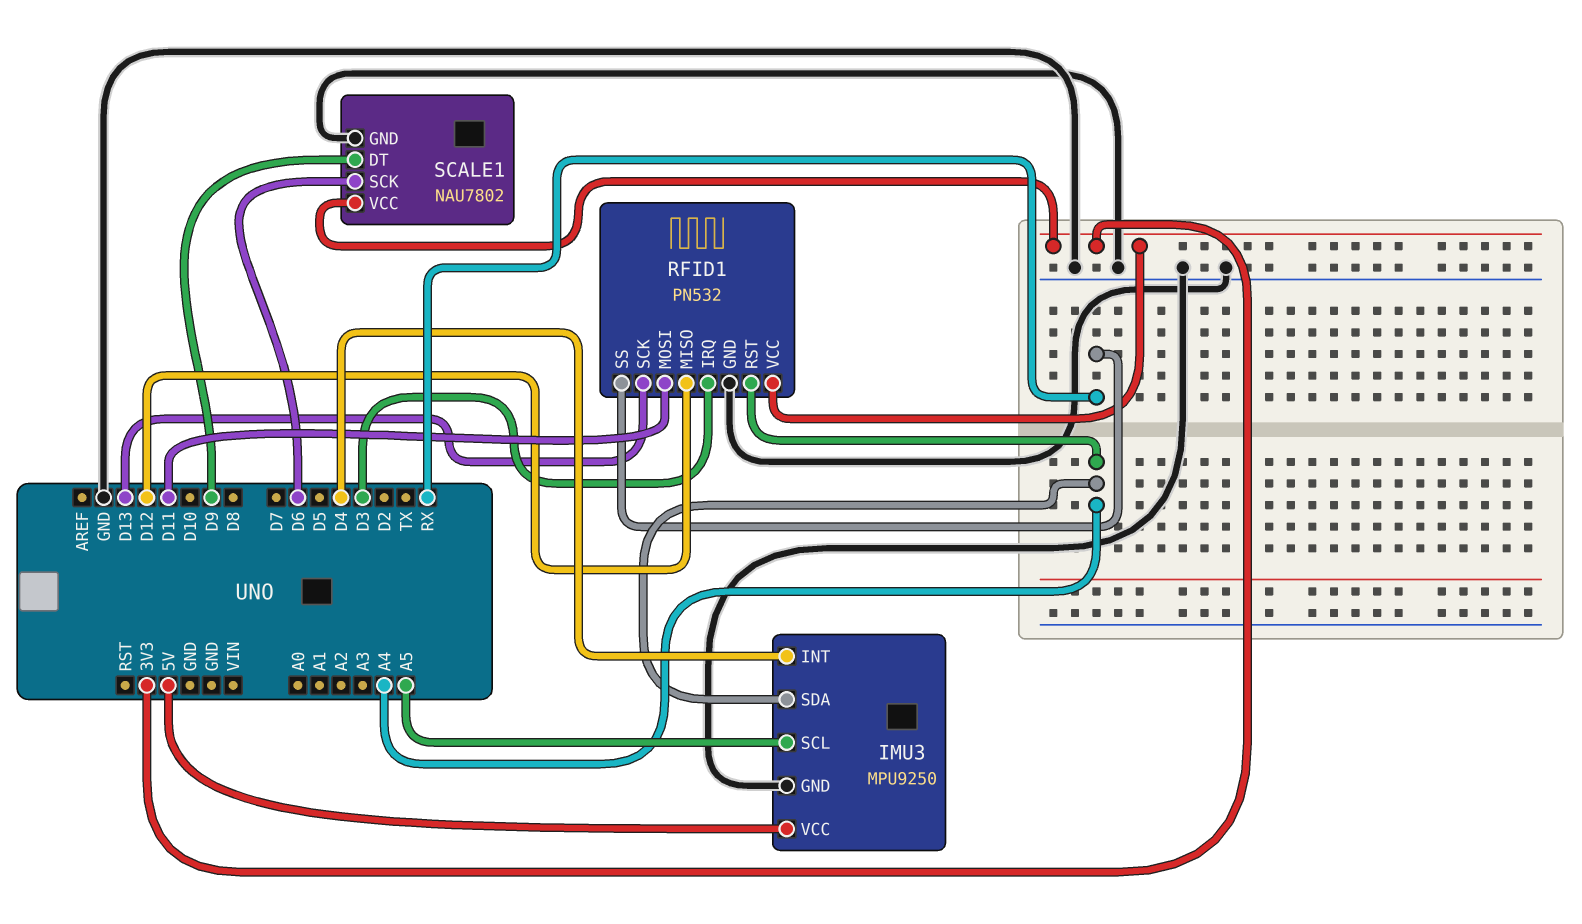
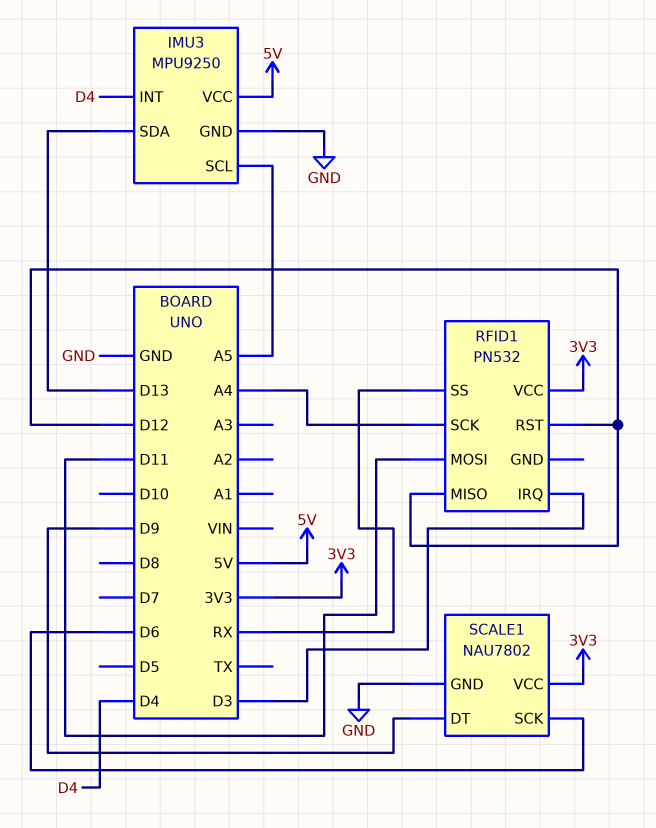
IMU3 pin SDA: A4 -> D13
RFID1 pin GND: GND -> none
RFID1 pin RST: A4 -> D12
RFID1 pin SCK: D13 -> A4

